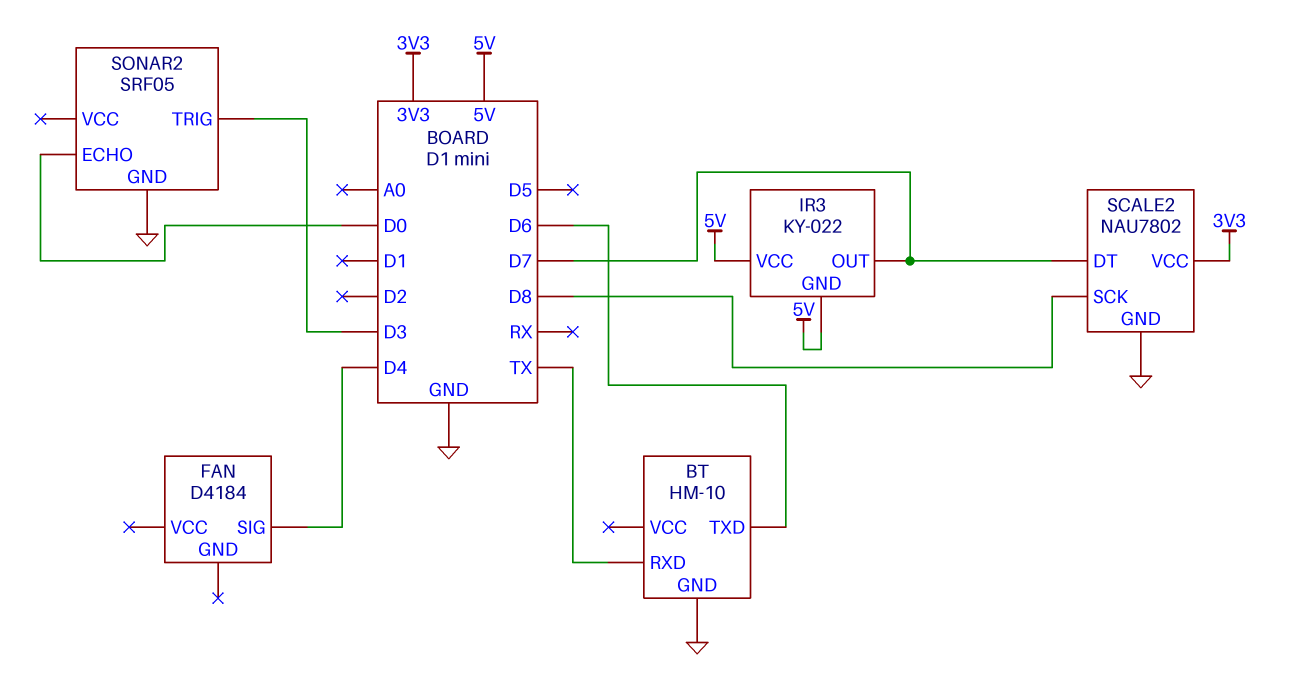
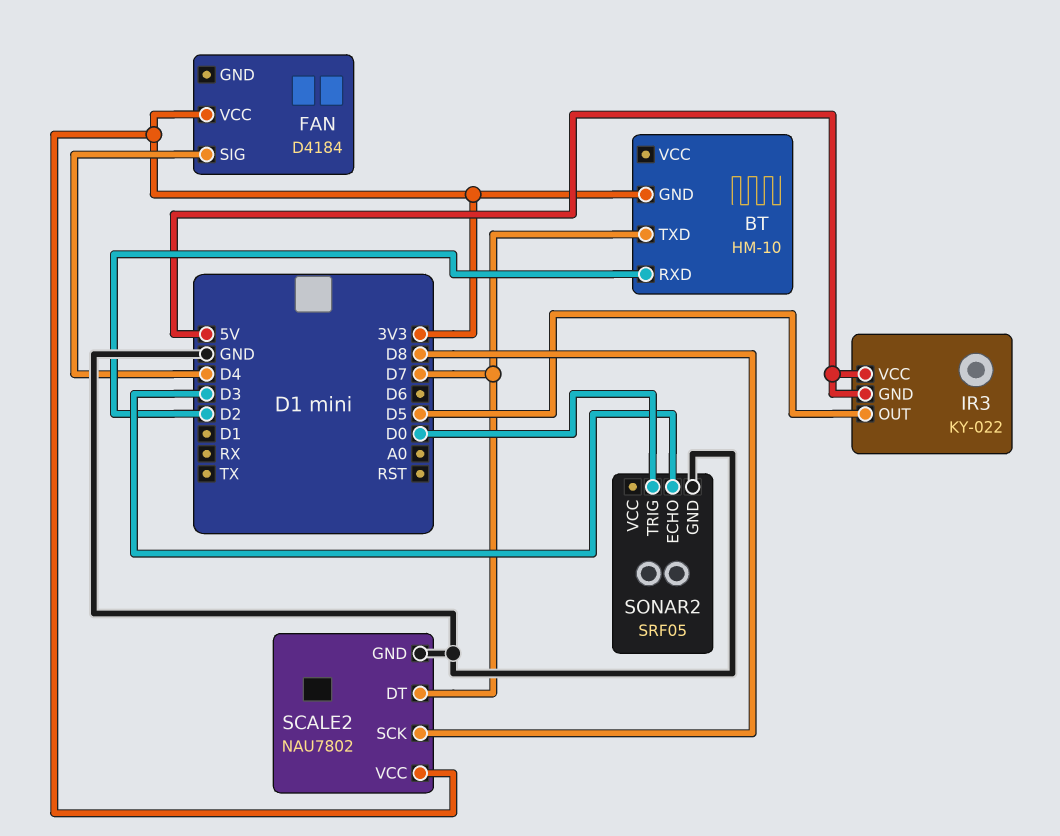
BT pin GND: GND -> 3V3
BT pin RXD: TX -> D2
BT pin TXD: D6 -> D7
FAN pin VCC: none -> 3V3
IR3 pin OUT: D7 -> D5
SONAR2 pin ECHO: D0 -> D3
SONAR2 pin TRIG: D3 -> D0

